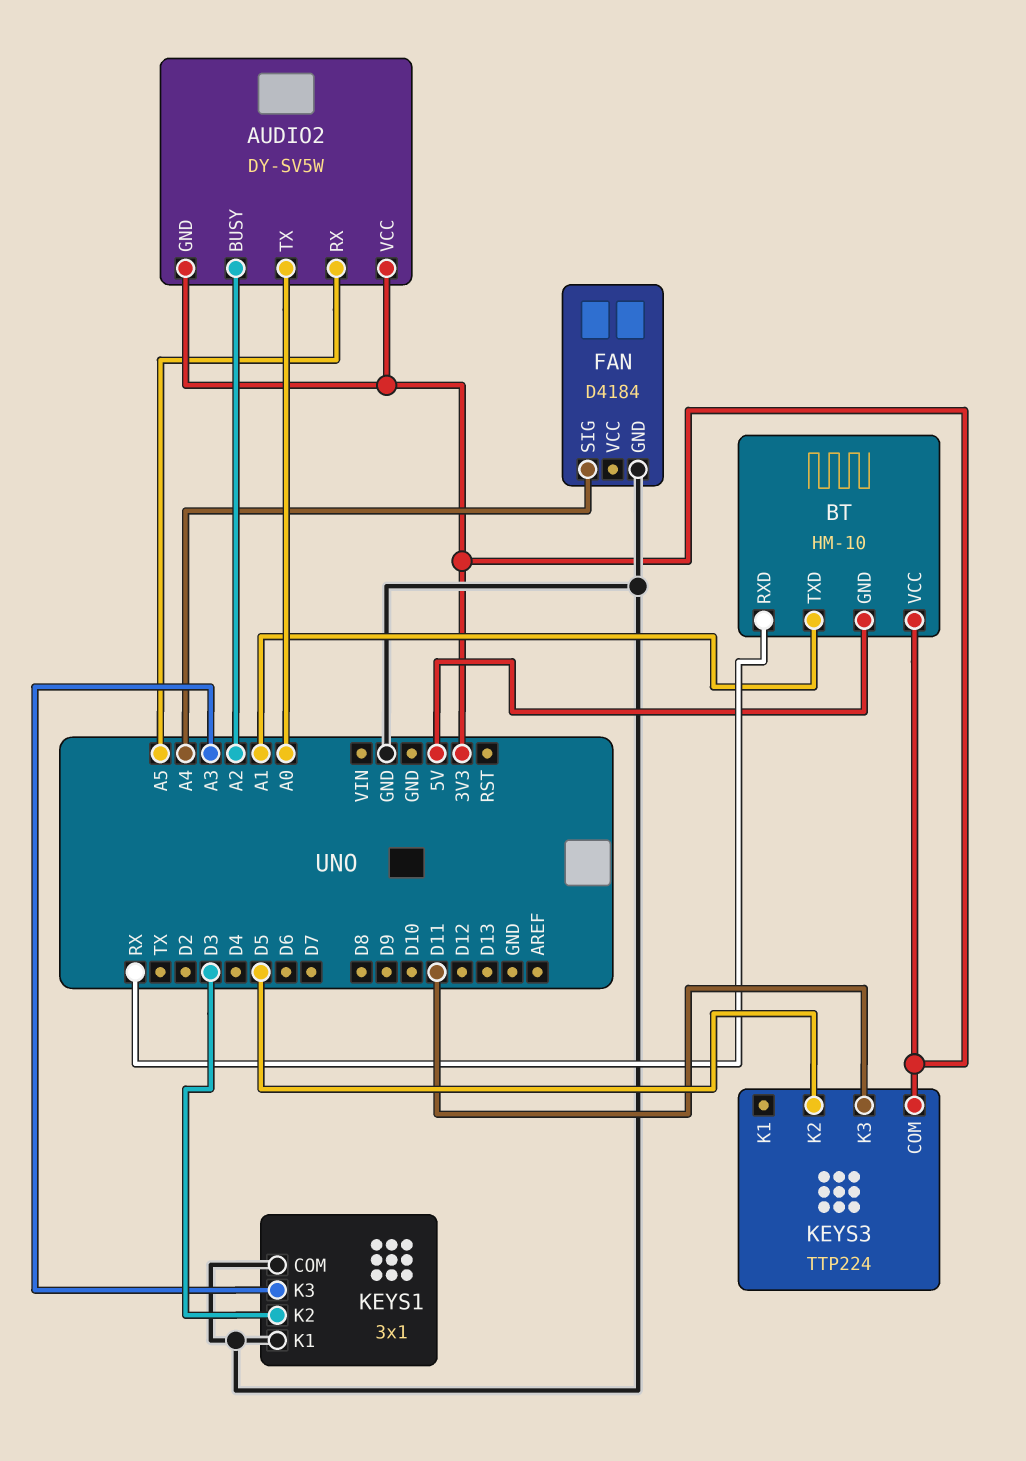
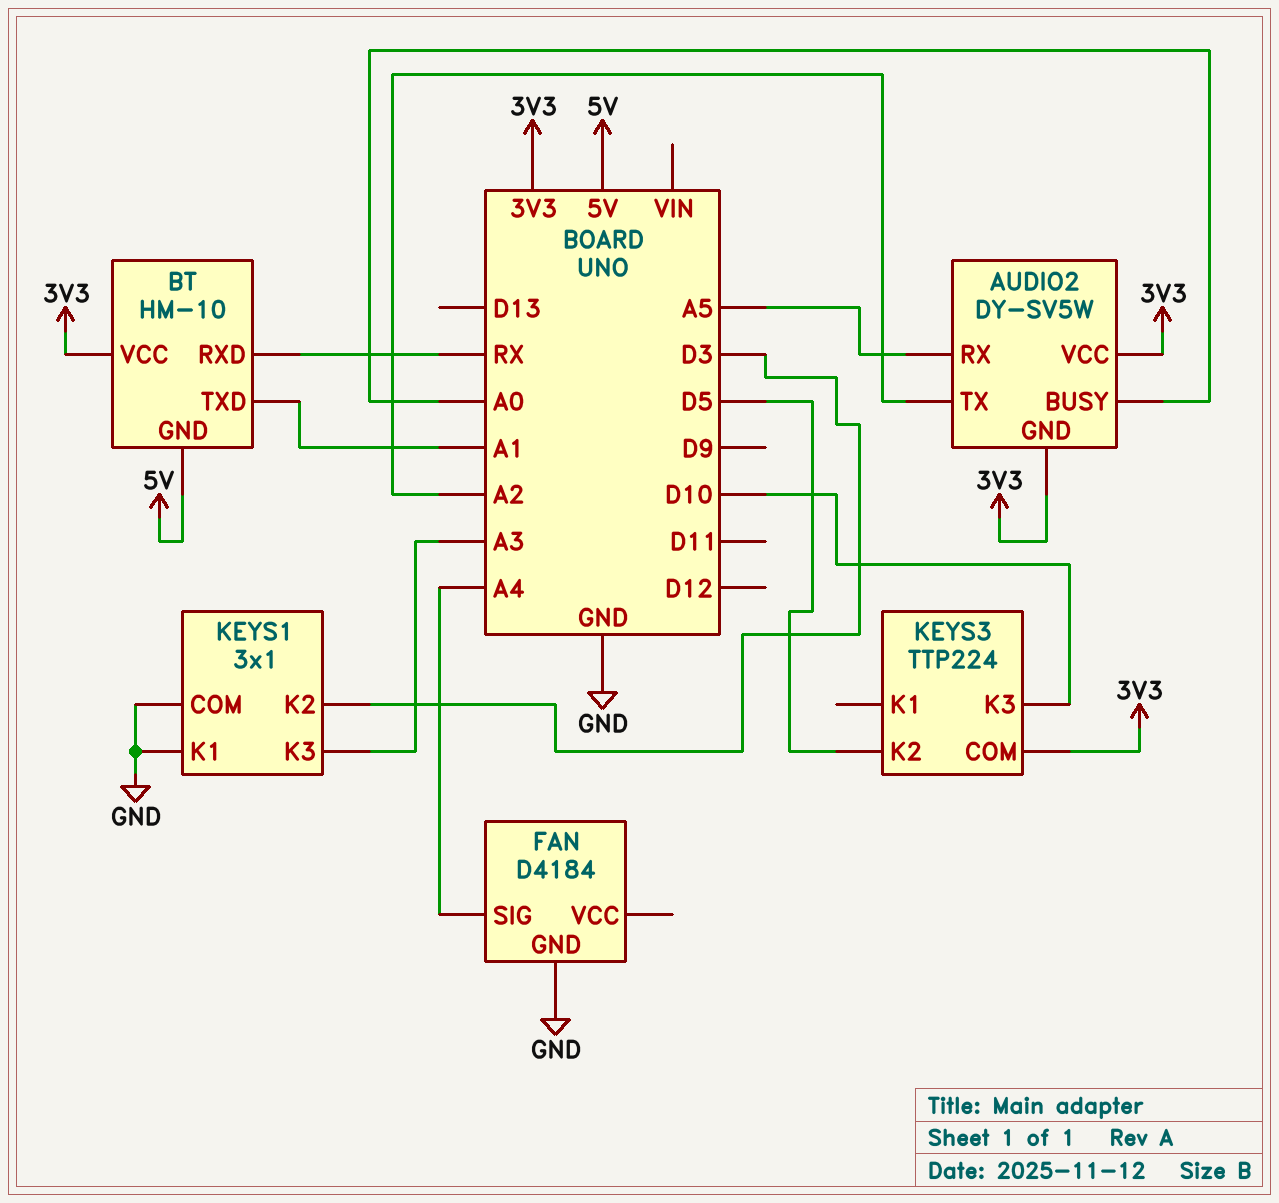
AUDIO2 pin BUSY: A2 -> A0
AUDIO2 pin TX: A0 -> A2
KEYS3 pin K3: D11 -> D10

